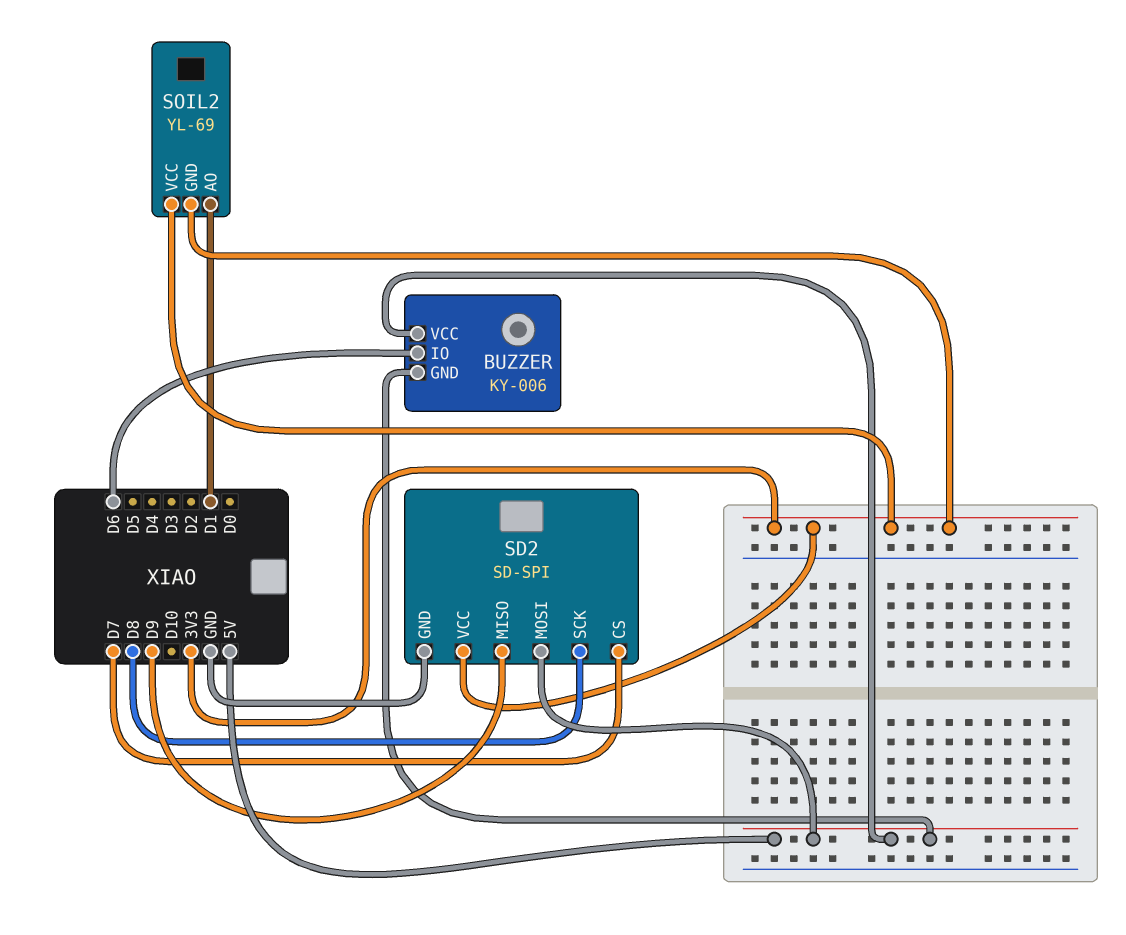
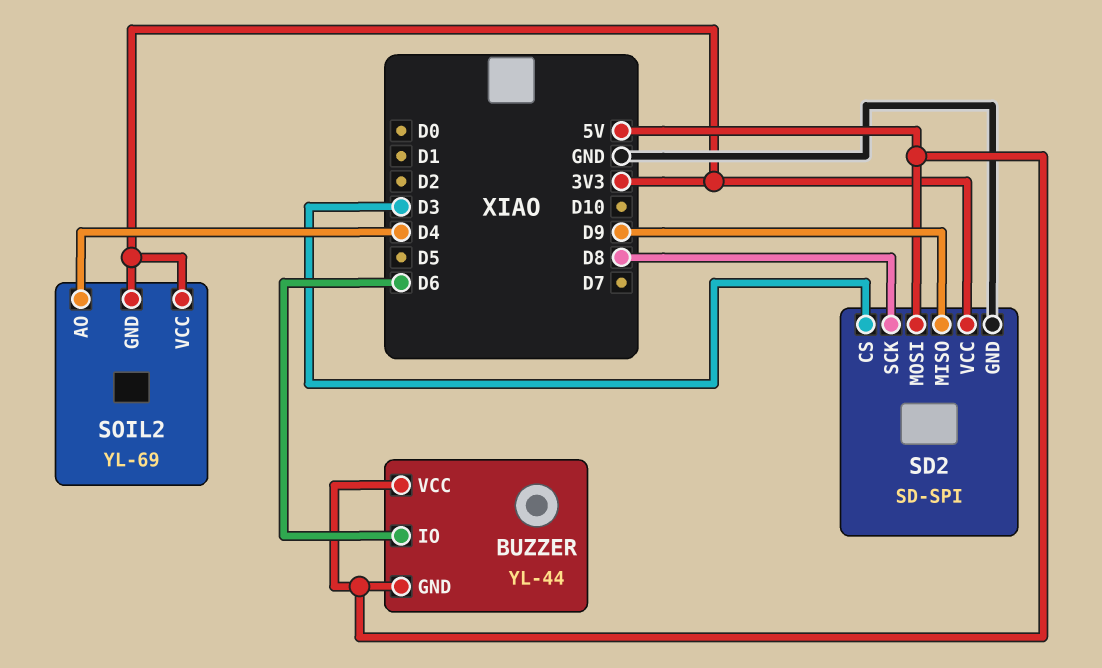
BUZZER: KY-006 -> YL-44
SD2 pin CS: D7 -> D3
SOIL2 pin AO: D1 -> D4

